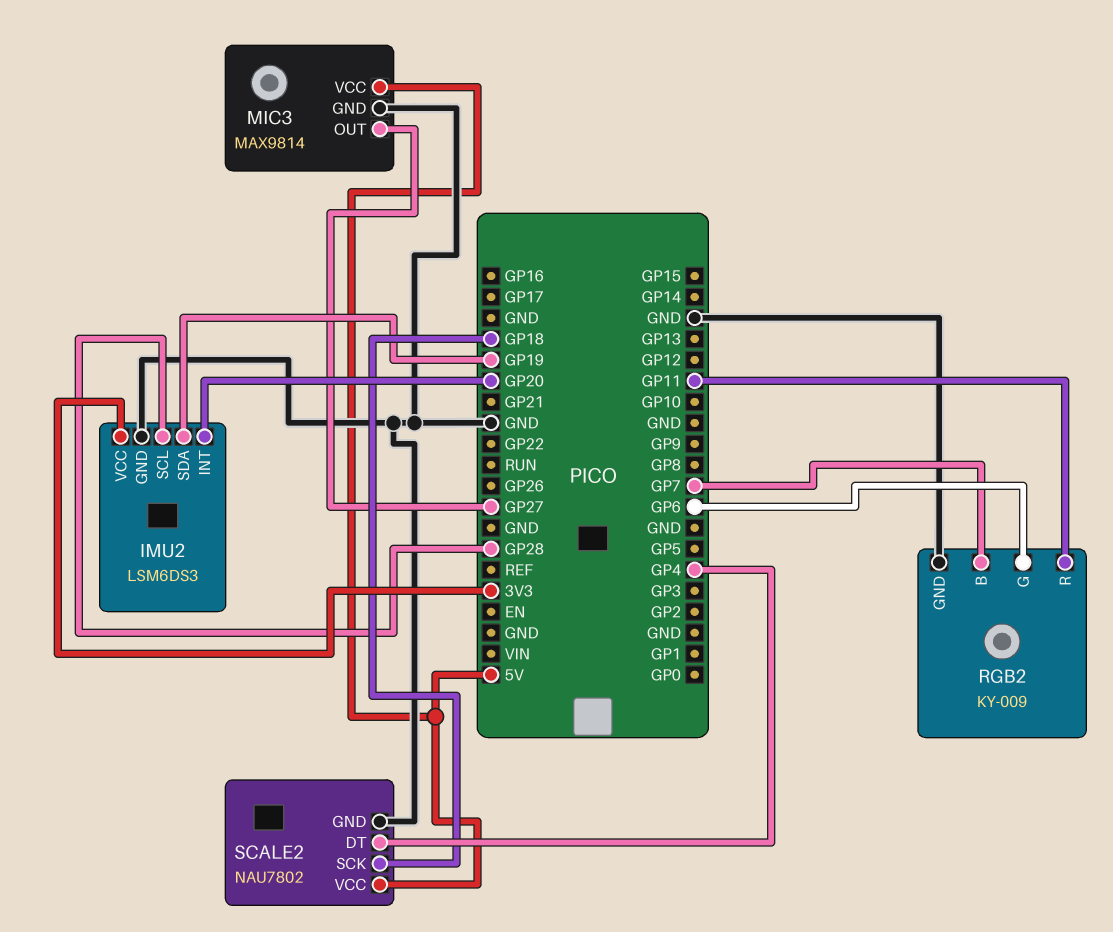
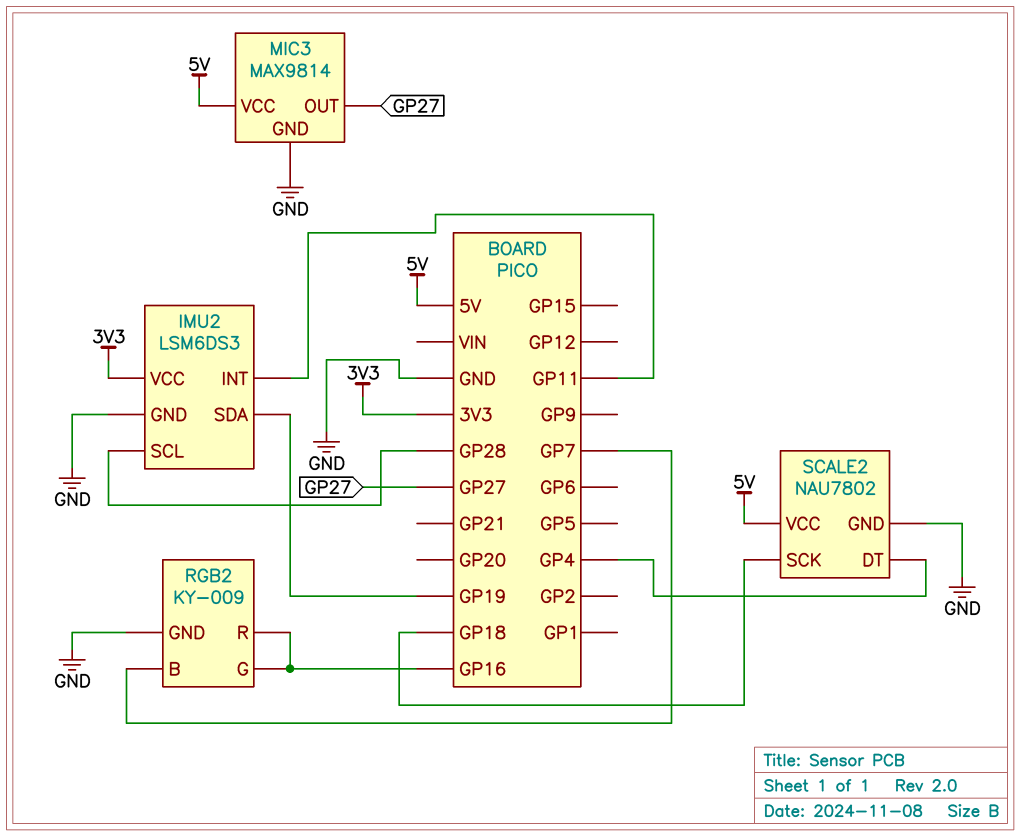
IMU2 pin INT: GP20 -> GP11
RGB2 pin G: GP6 -> GP16
RGB2 pin R: GP11 -> GP16

